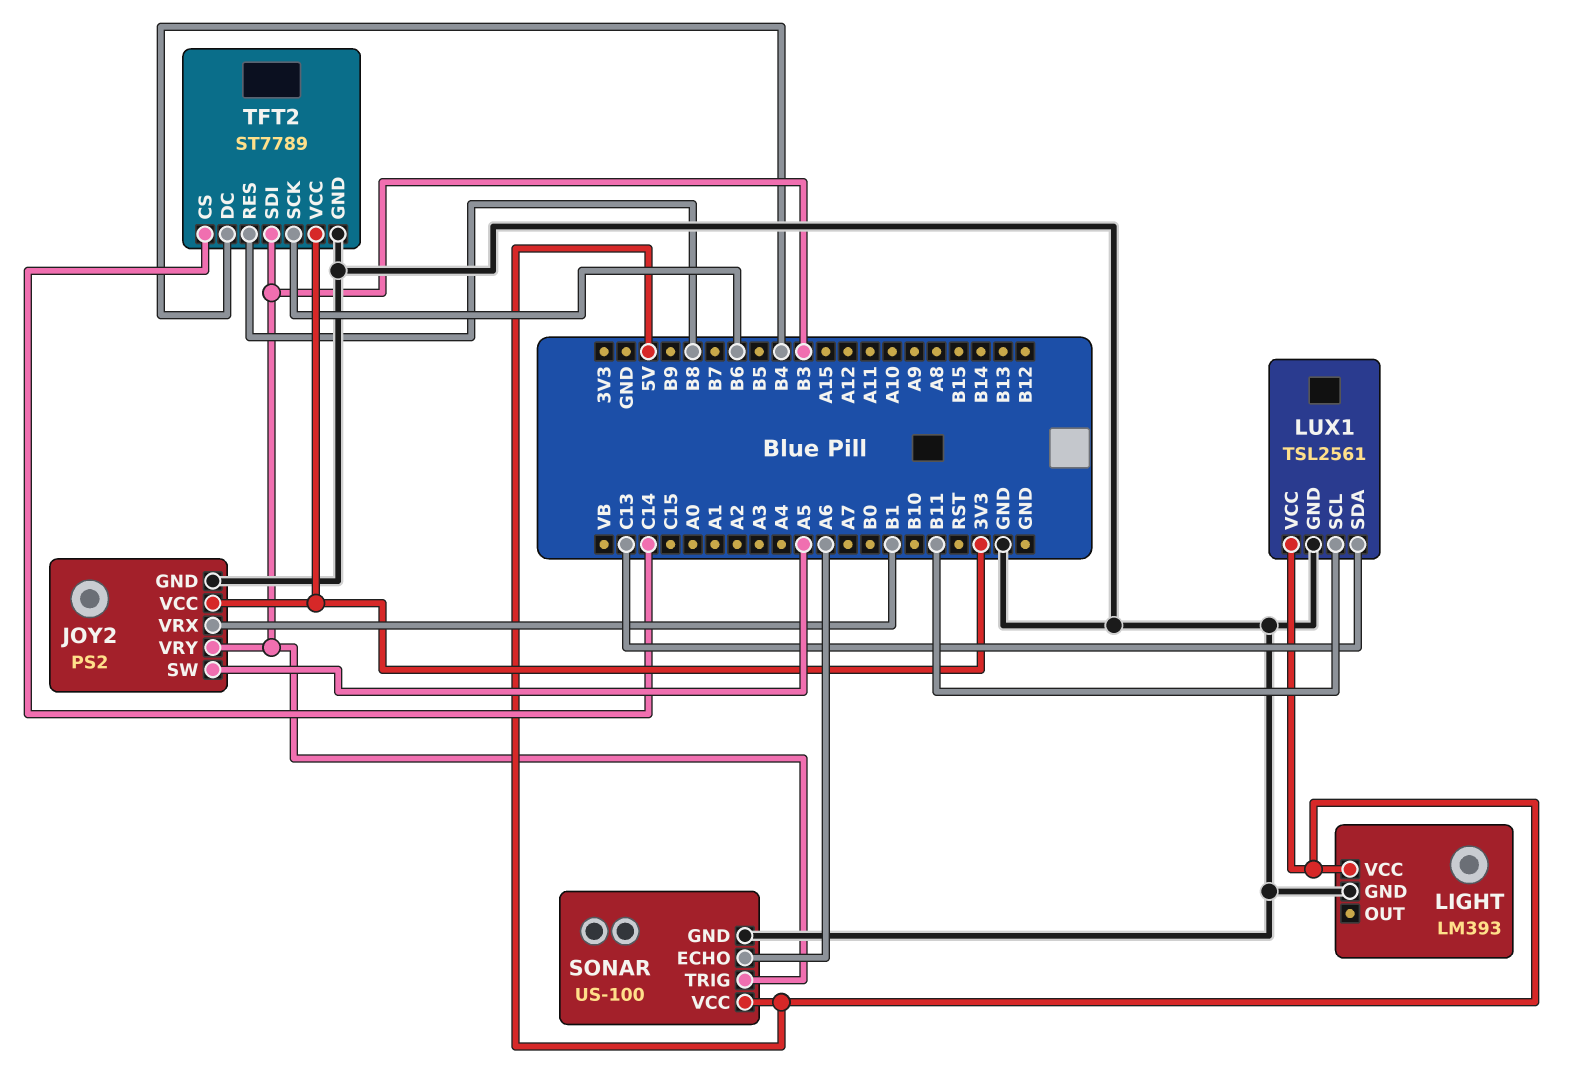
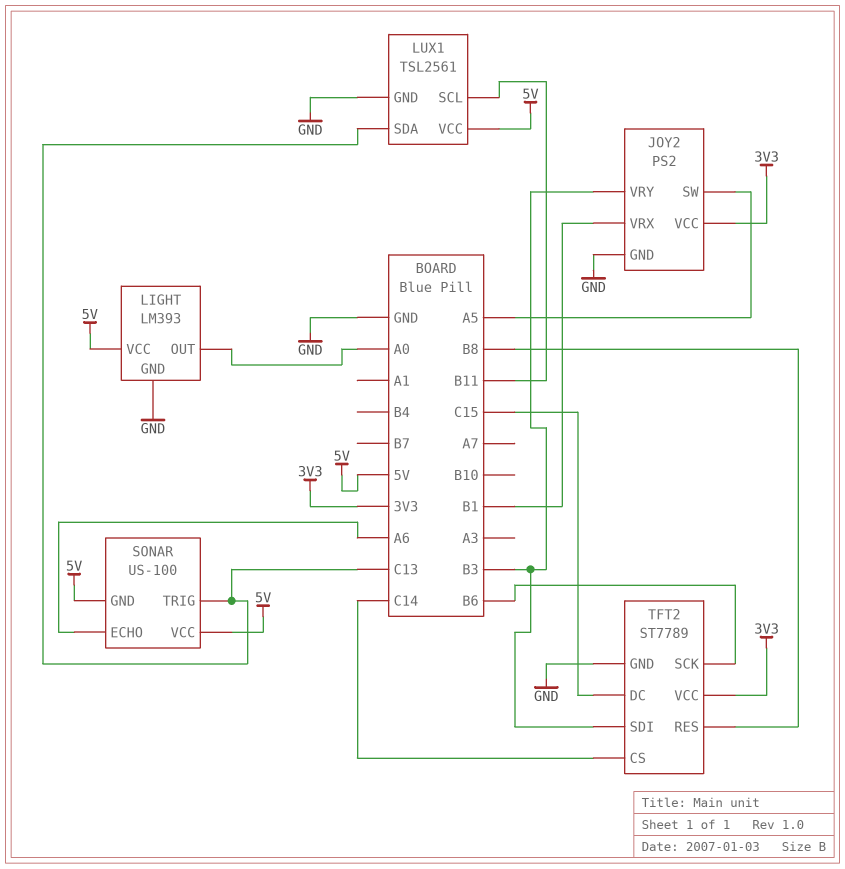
LIGHT pin OUT: none -> A0
SONAR pin GND: GND -> 5V
SONAR pin TRIG: B3 -> C13
TFT2 pin DC: B4 -> C15

